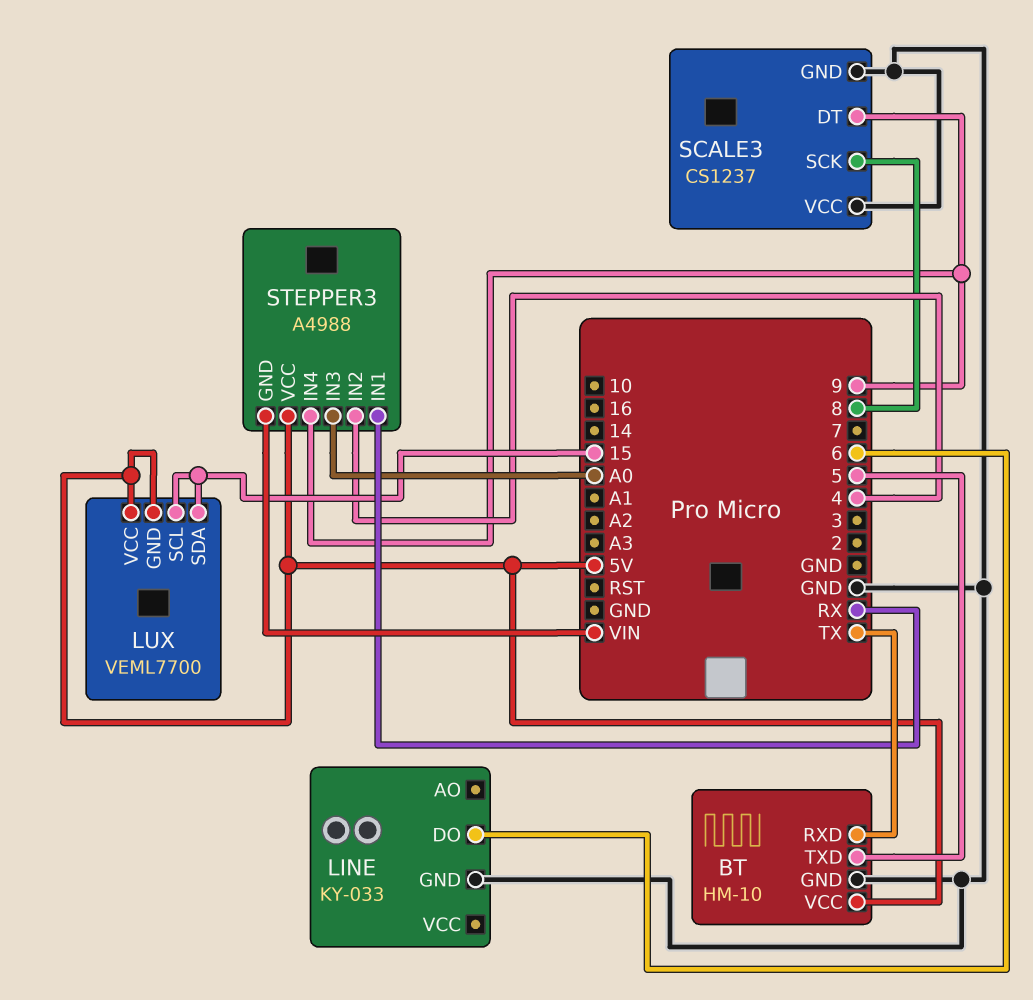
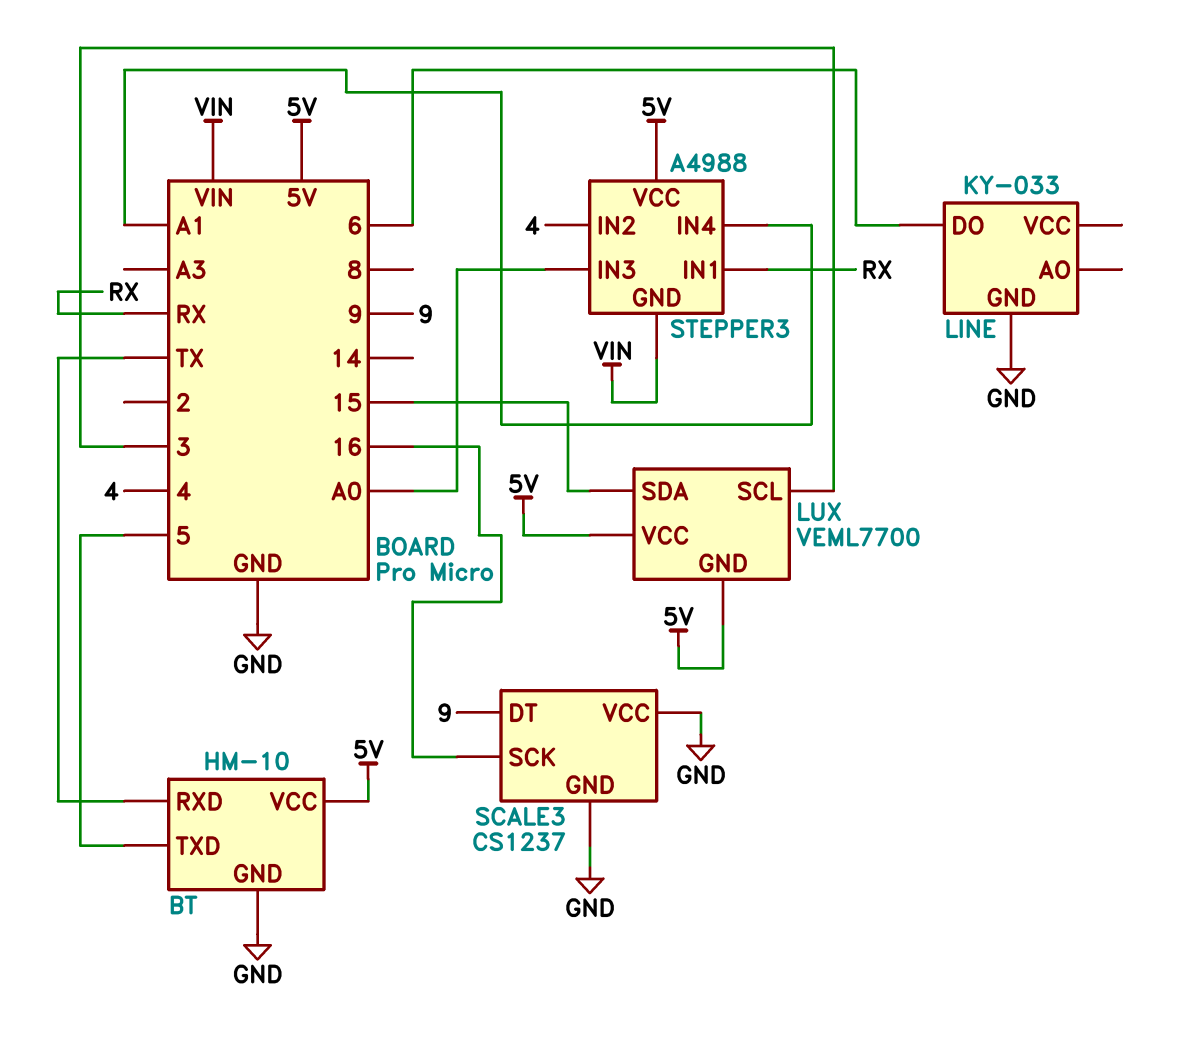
LUX pin SCL: 15 -> 3
SCALE3 pin SCK: 8 -> 16
STEPPER3 pin IN4: 9 -> A1

